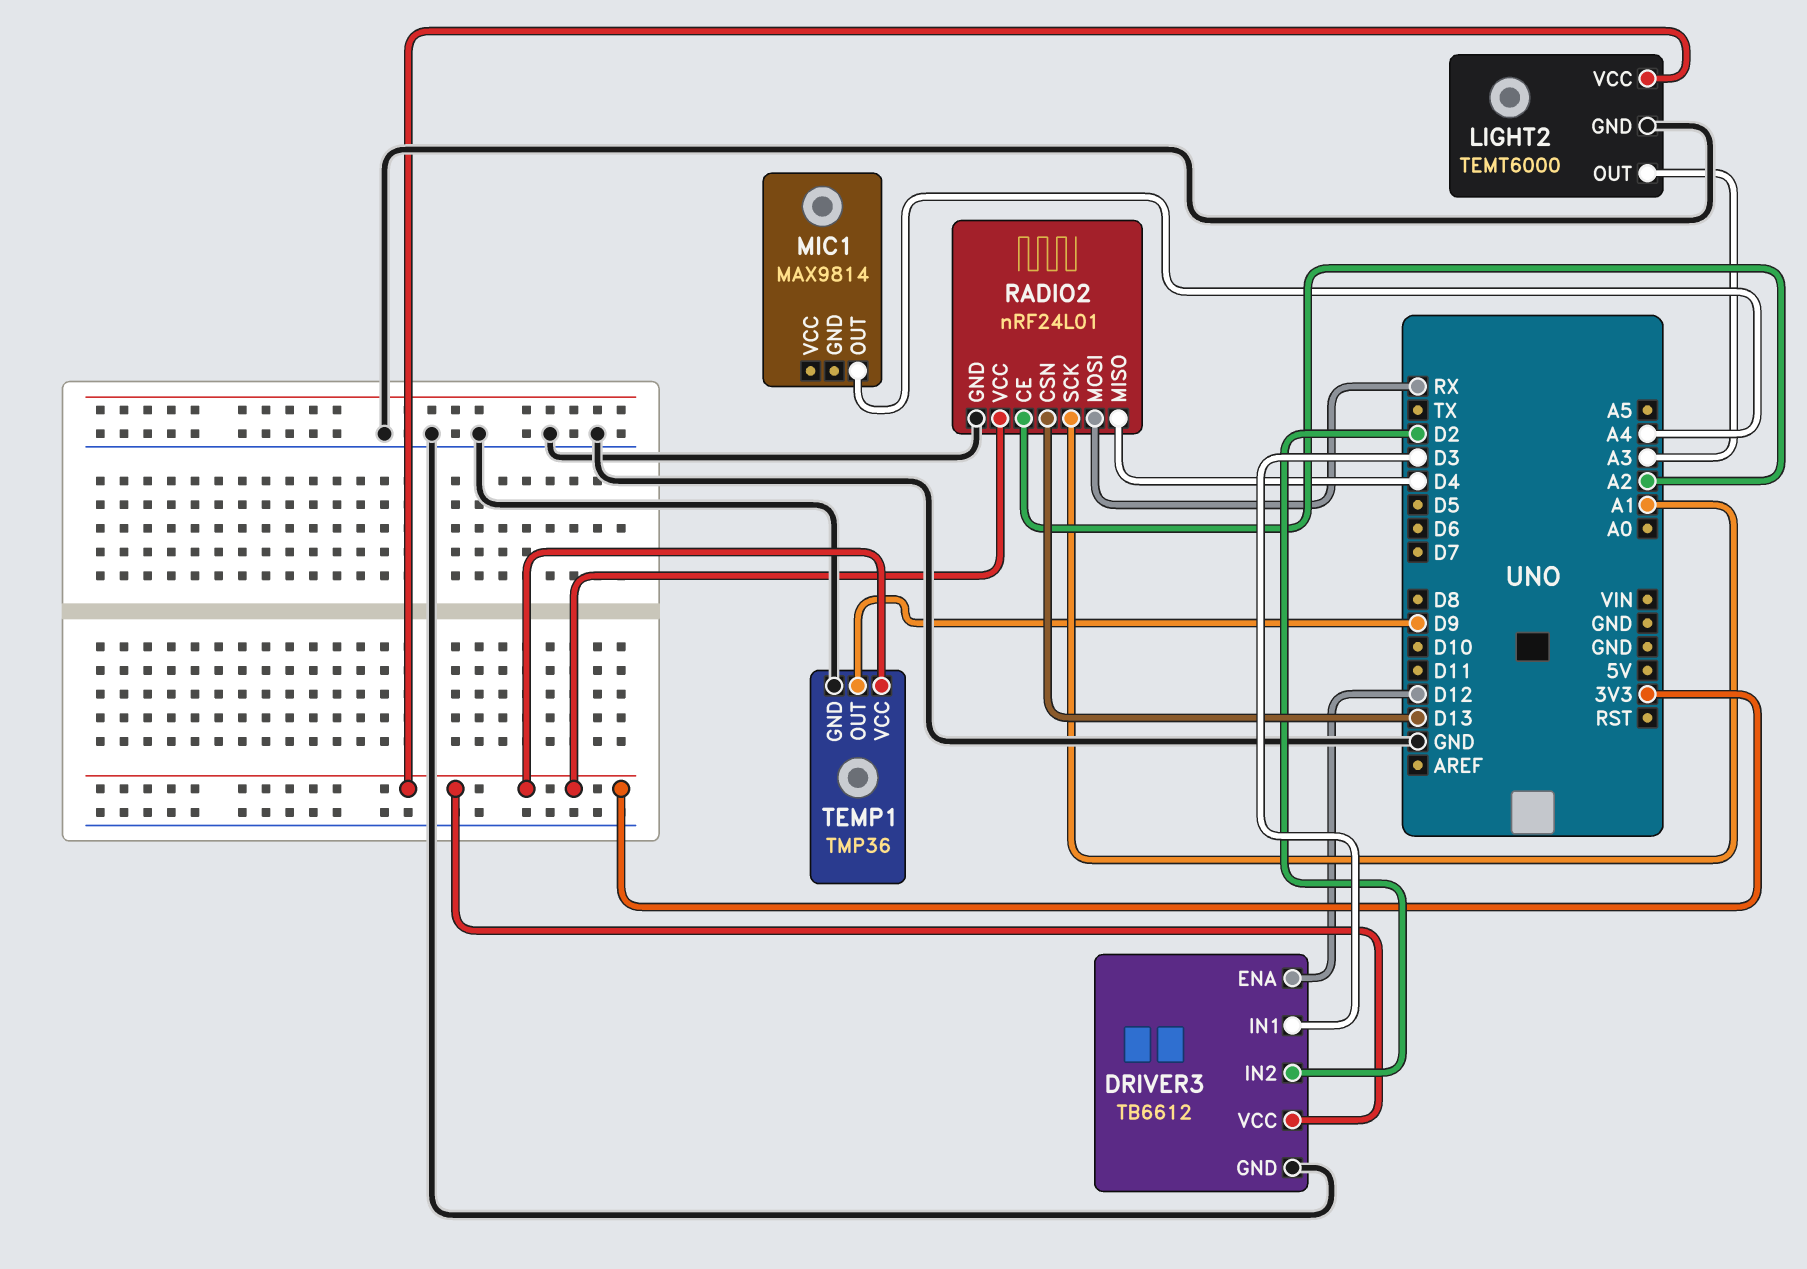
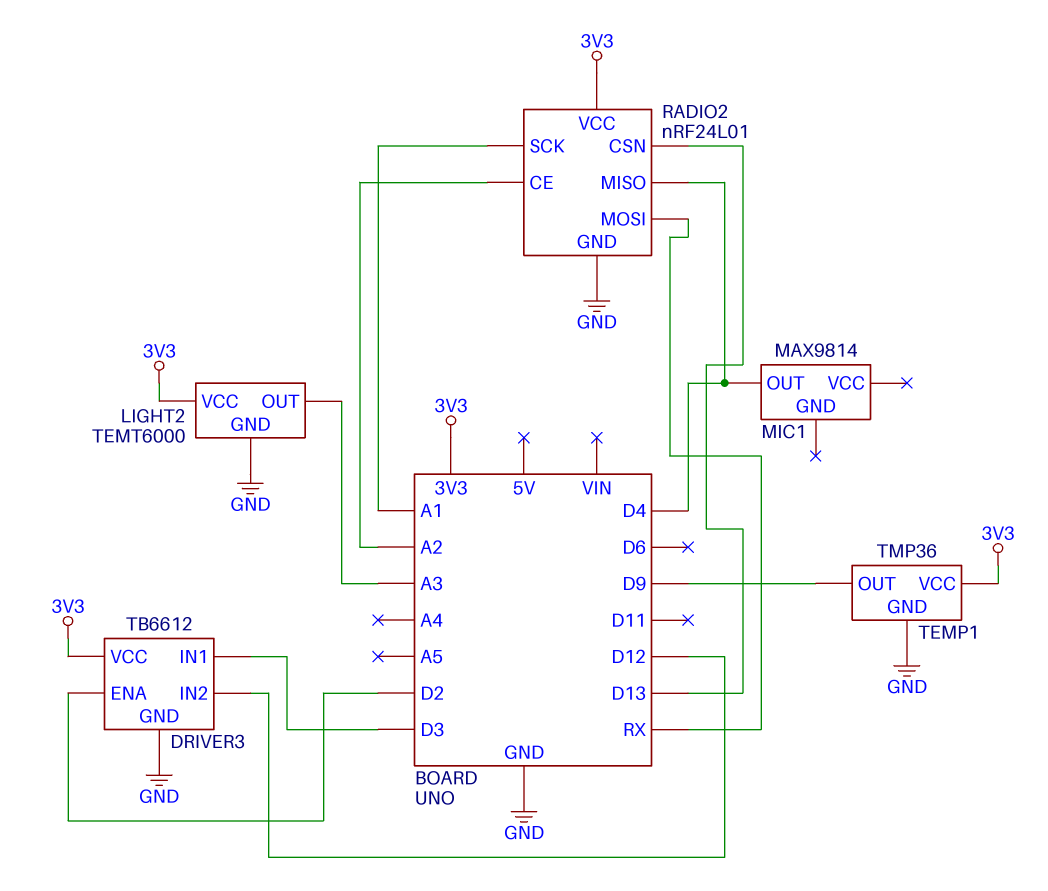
DRIVER3 pin ENA: D12 -> D2
DRIVER3 pin IN2: D2 -> D12
MIC1 pin OUT: A4 -> D4

